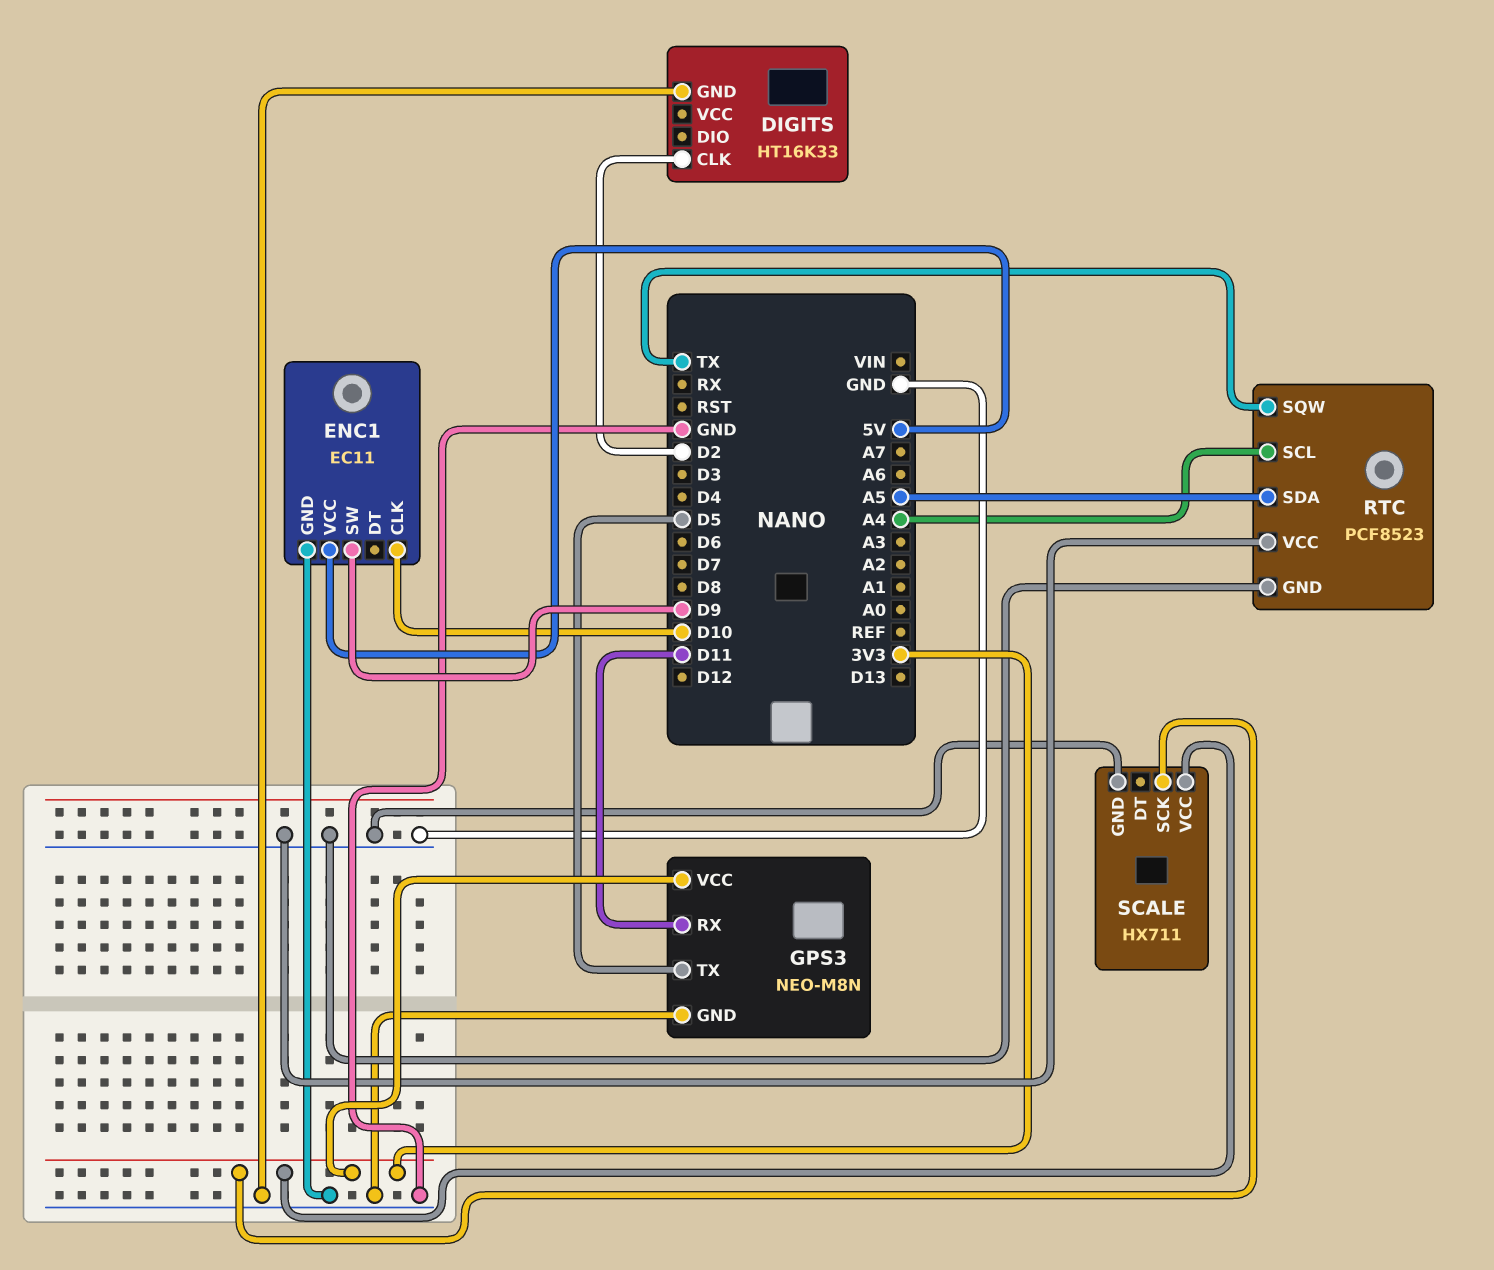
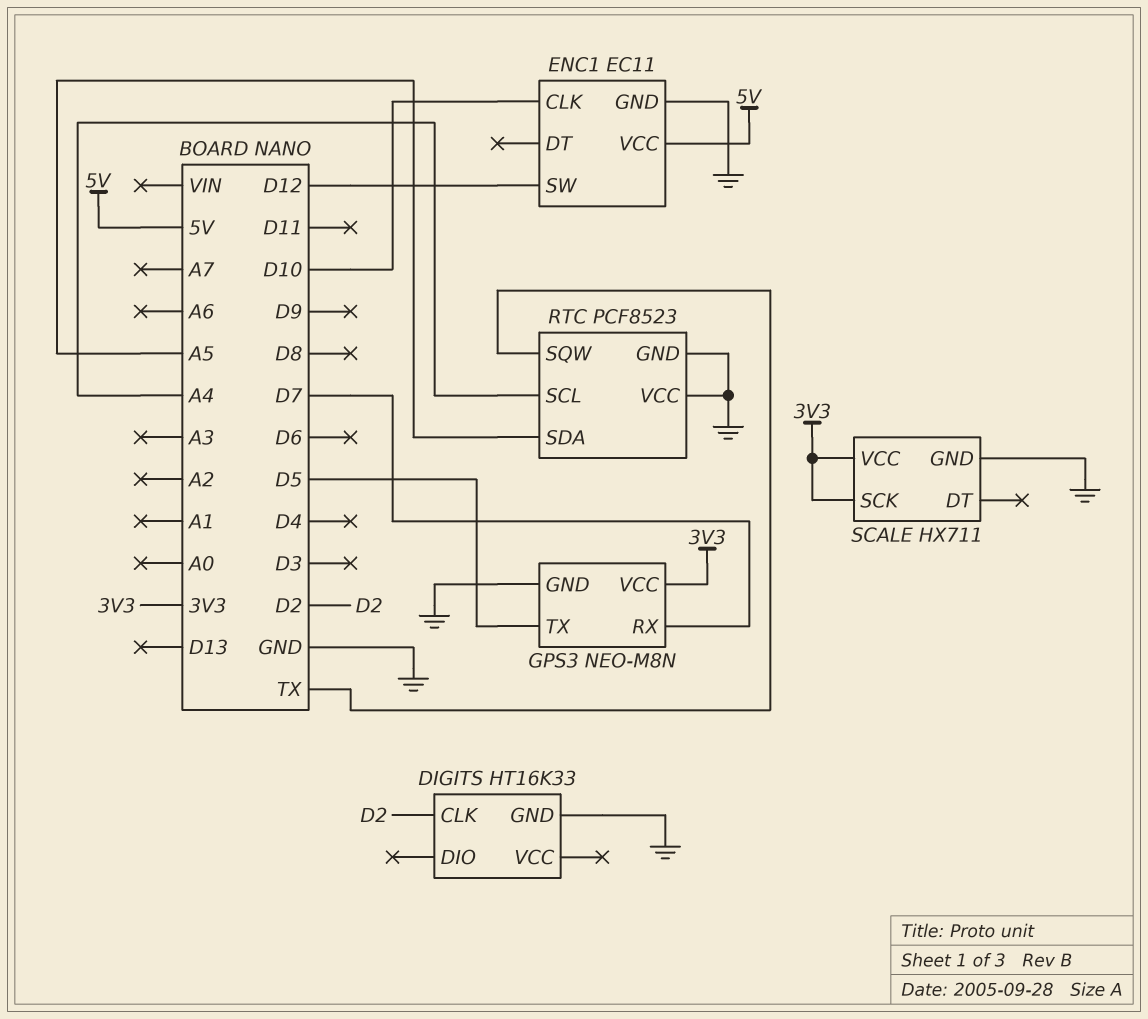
ENC1 pin SW: D9 -> D12
GPS3 pin RX: D11 -> D7

